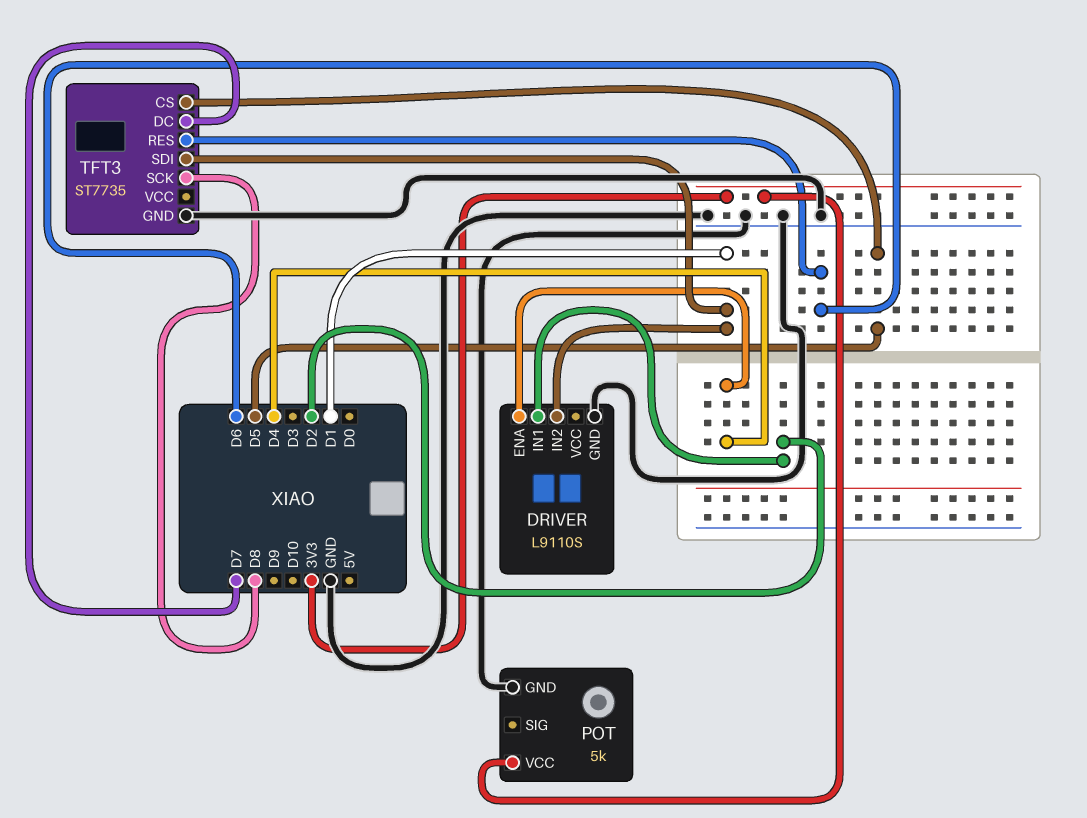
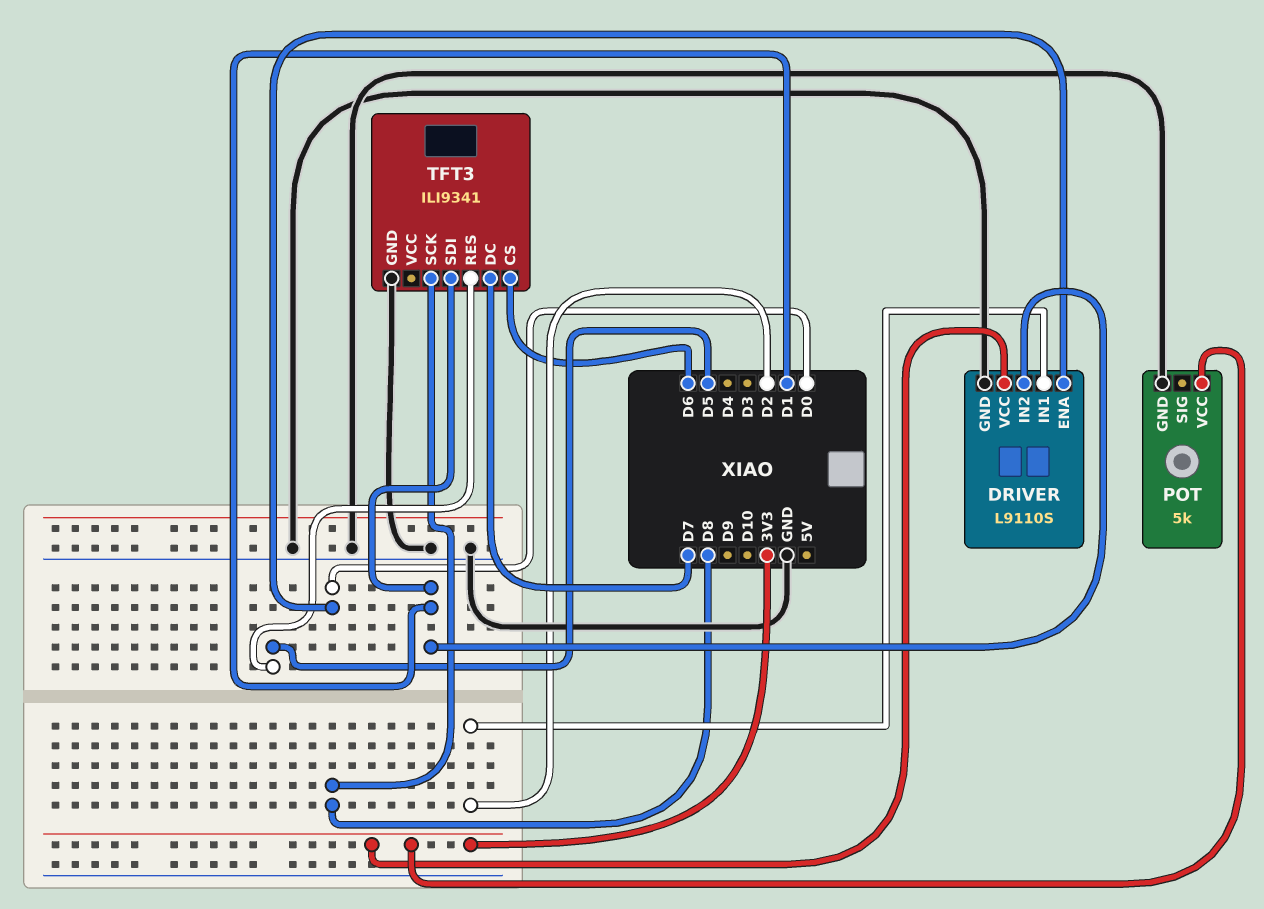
DRIVER pin ENA: D4 -> D0
DRIVER pin VCC: none -> 3V3
TFT3: ST7735 -> ILI9341
TFT3 pin CS: D5 -> D6
TFT3 pin RES: D6 -> D5

